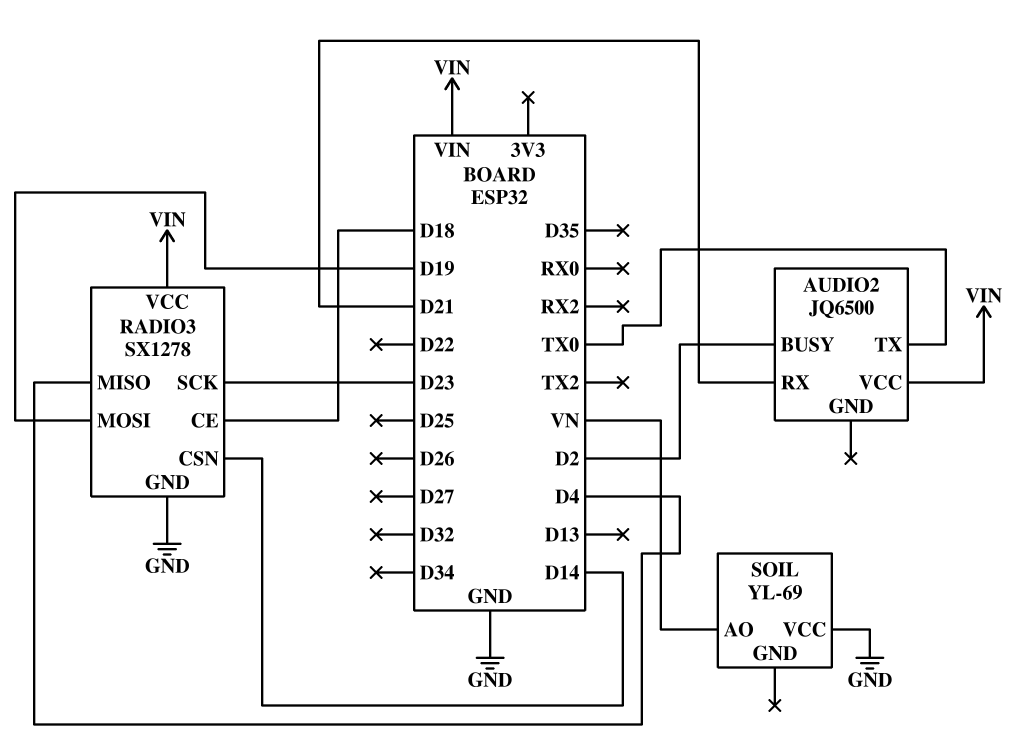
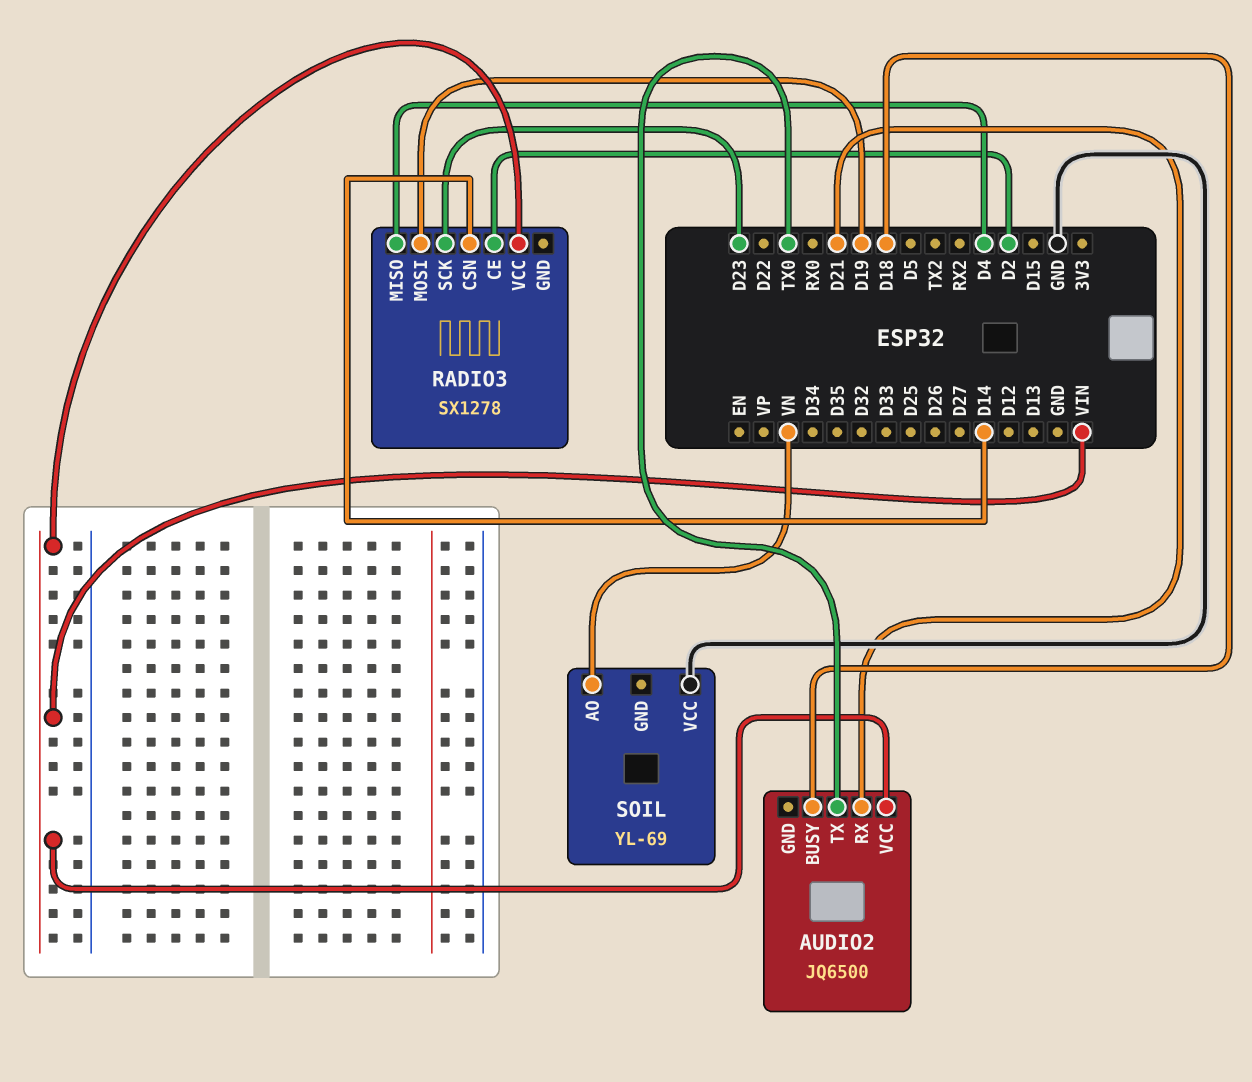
AUDIO2 pin BUSY: D2 -> D18
RADIO3 pin CE: D18 -> D2
RADIO3 pin GND: GND -> none

